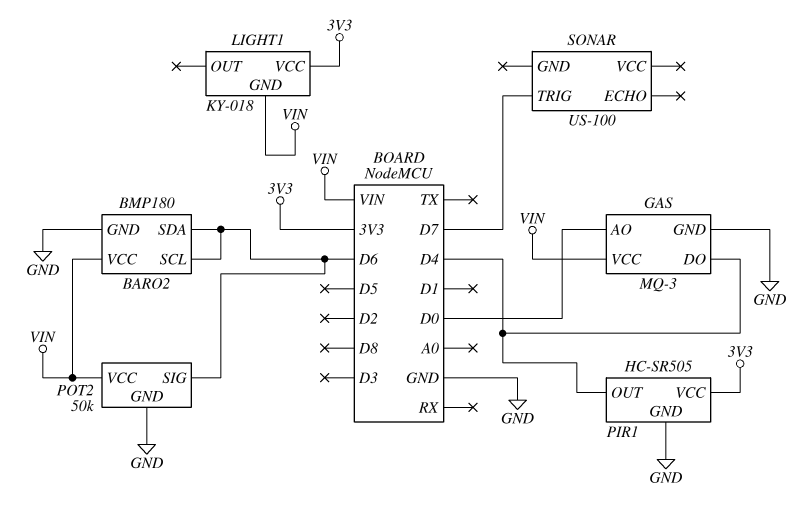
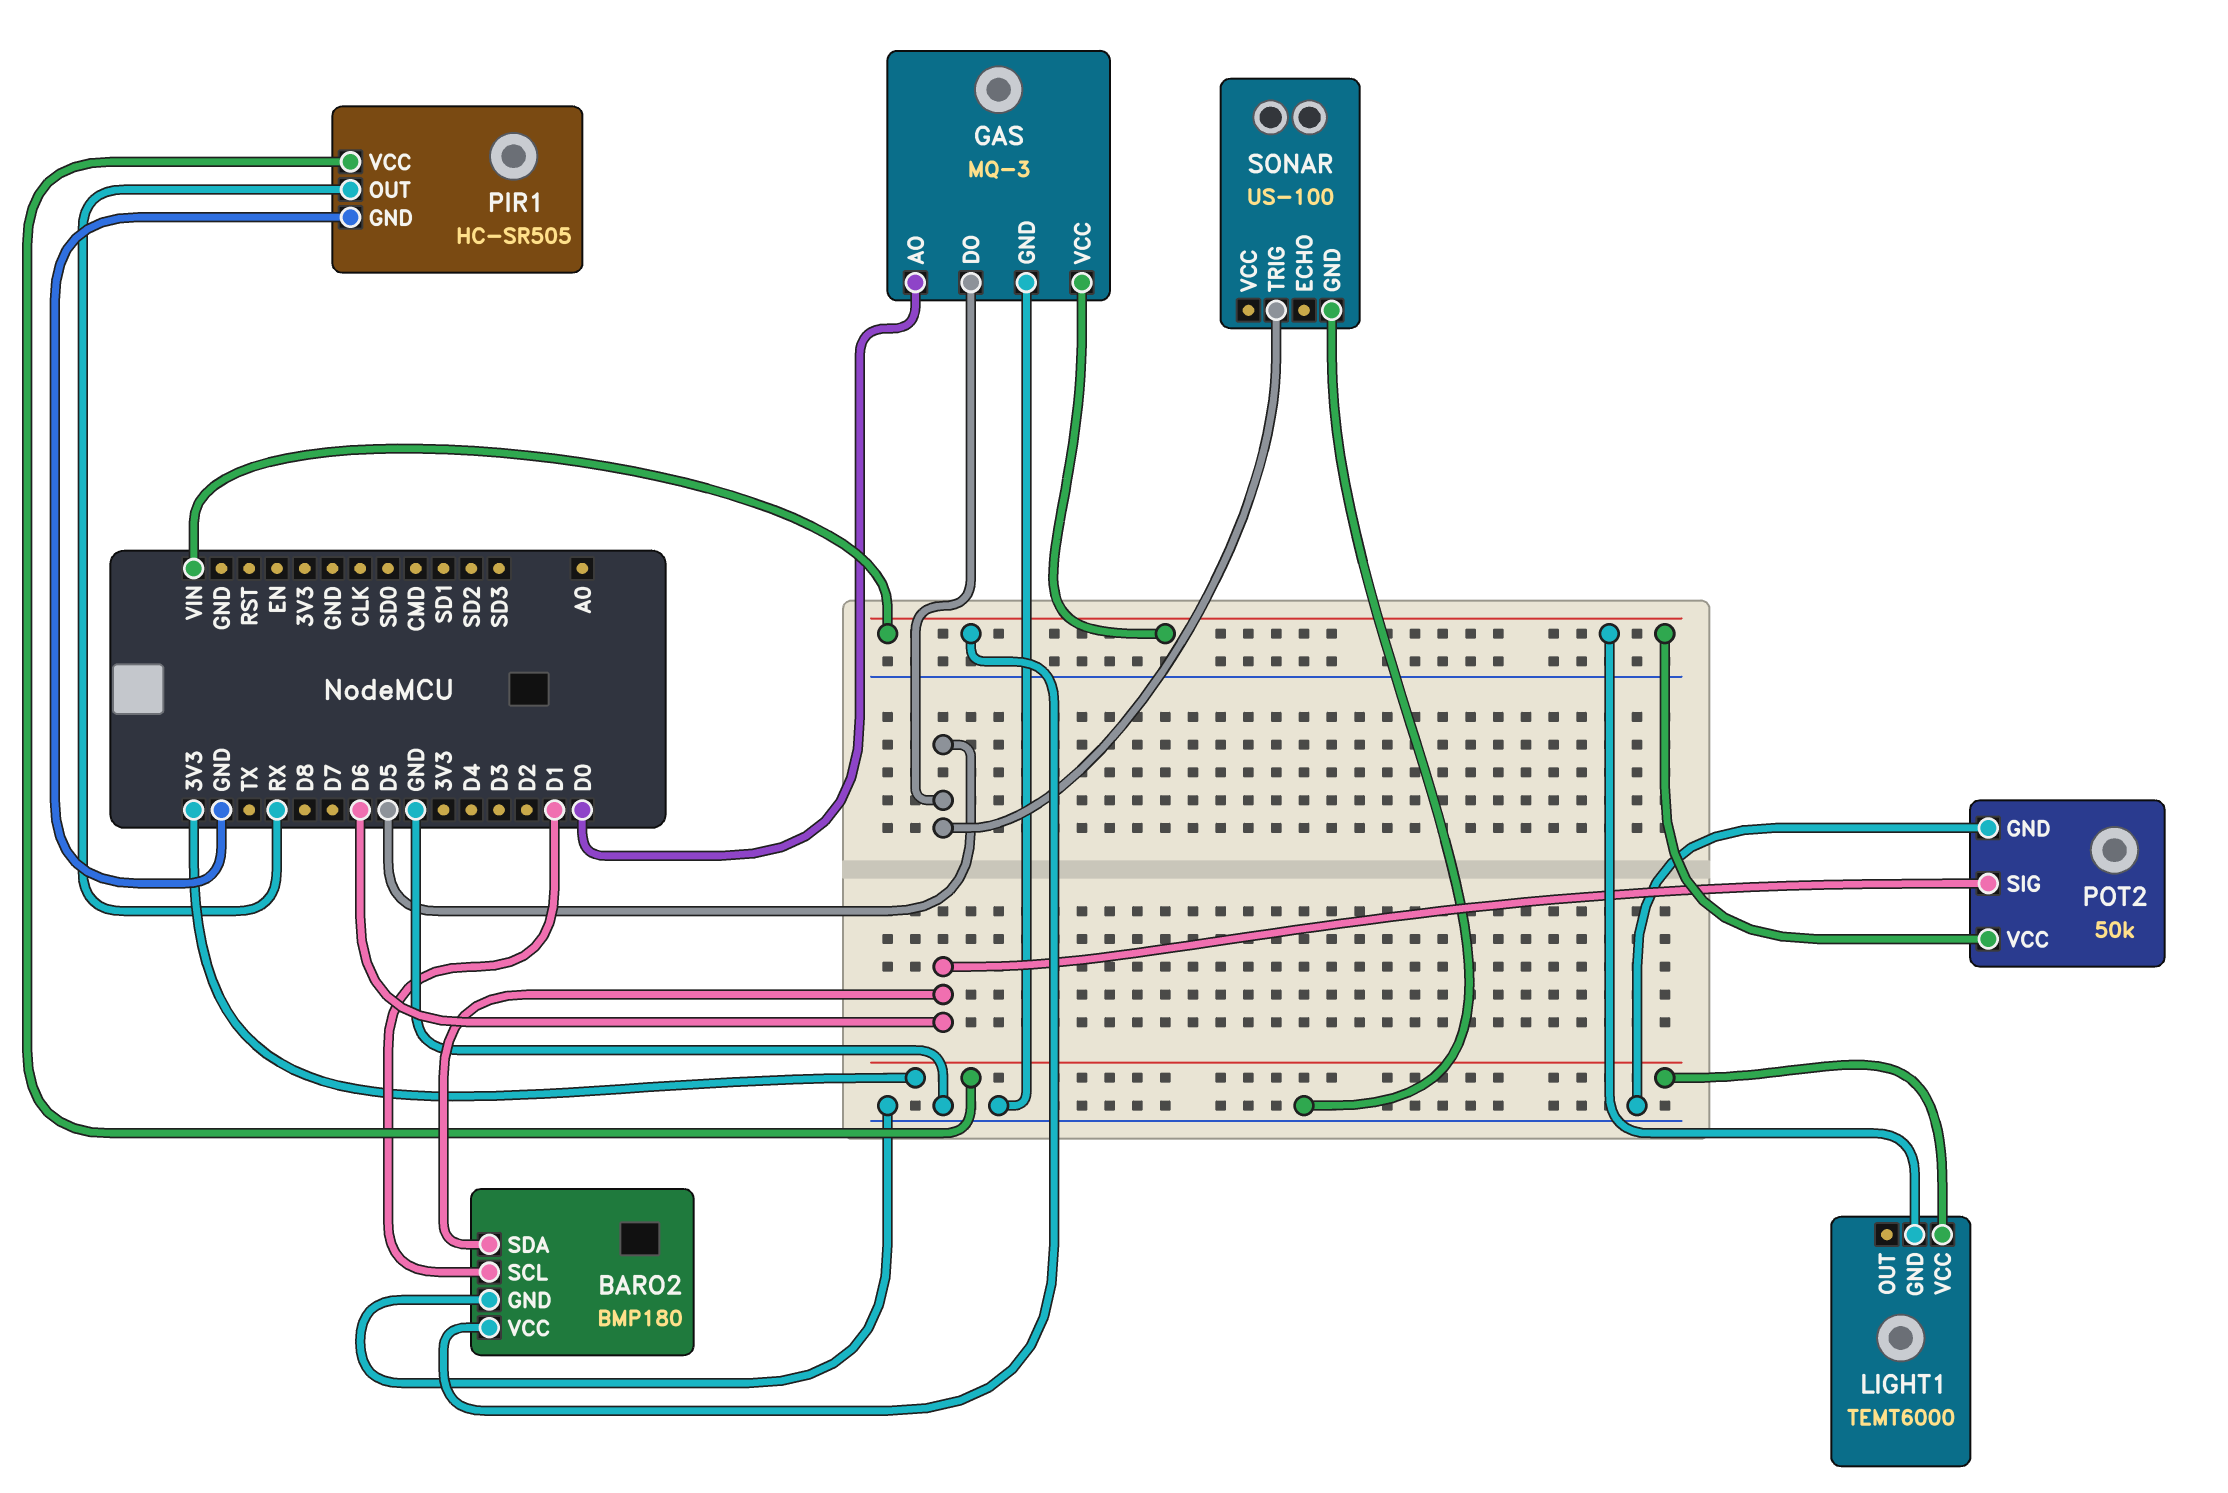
BARO2 pin SCL: D6 -> D1
GAS pin DO: D4 -> D5
LIGHT1: KY-018 -> TEMT6000
PIR1 pin OUT: D4 -> RX
SONAR pin GND: none -> GND
SONAR pin TRIG: D7 -> D5

